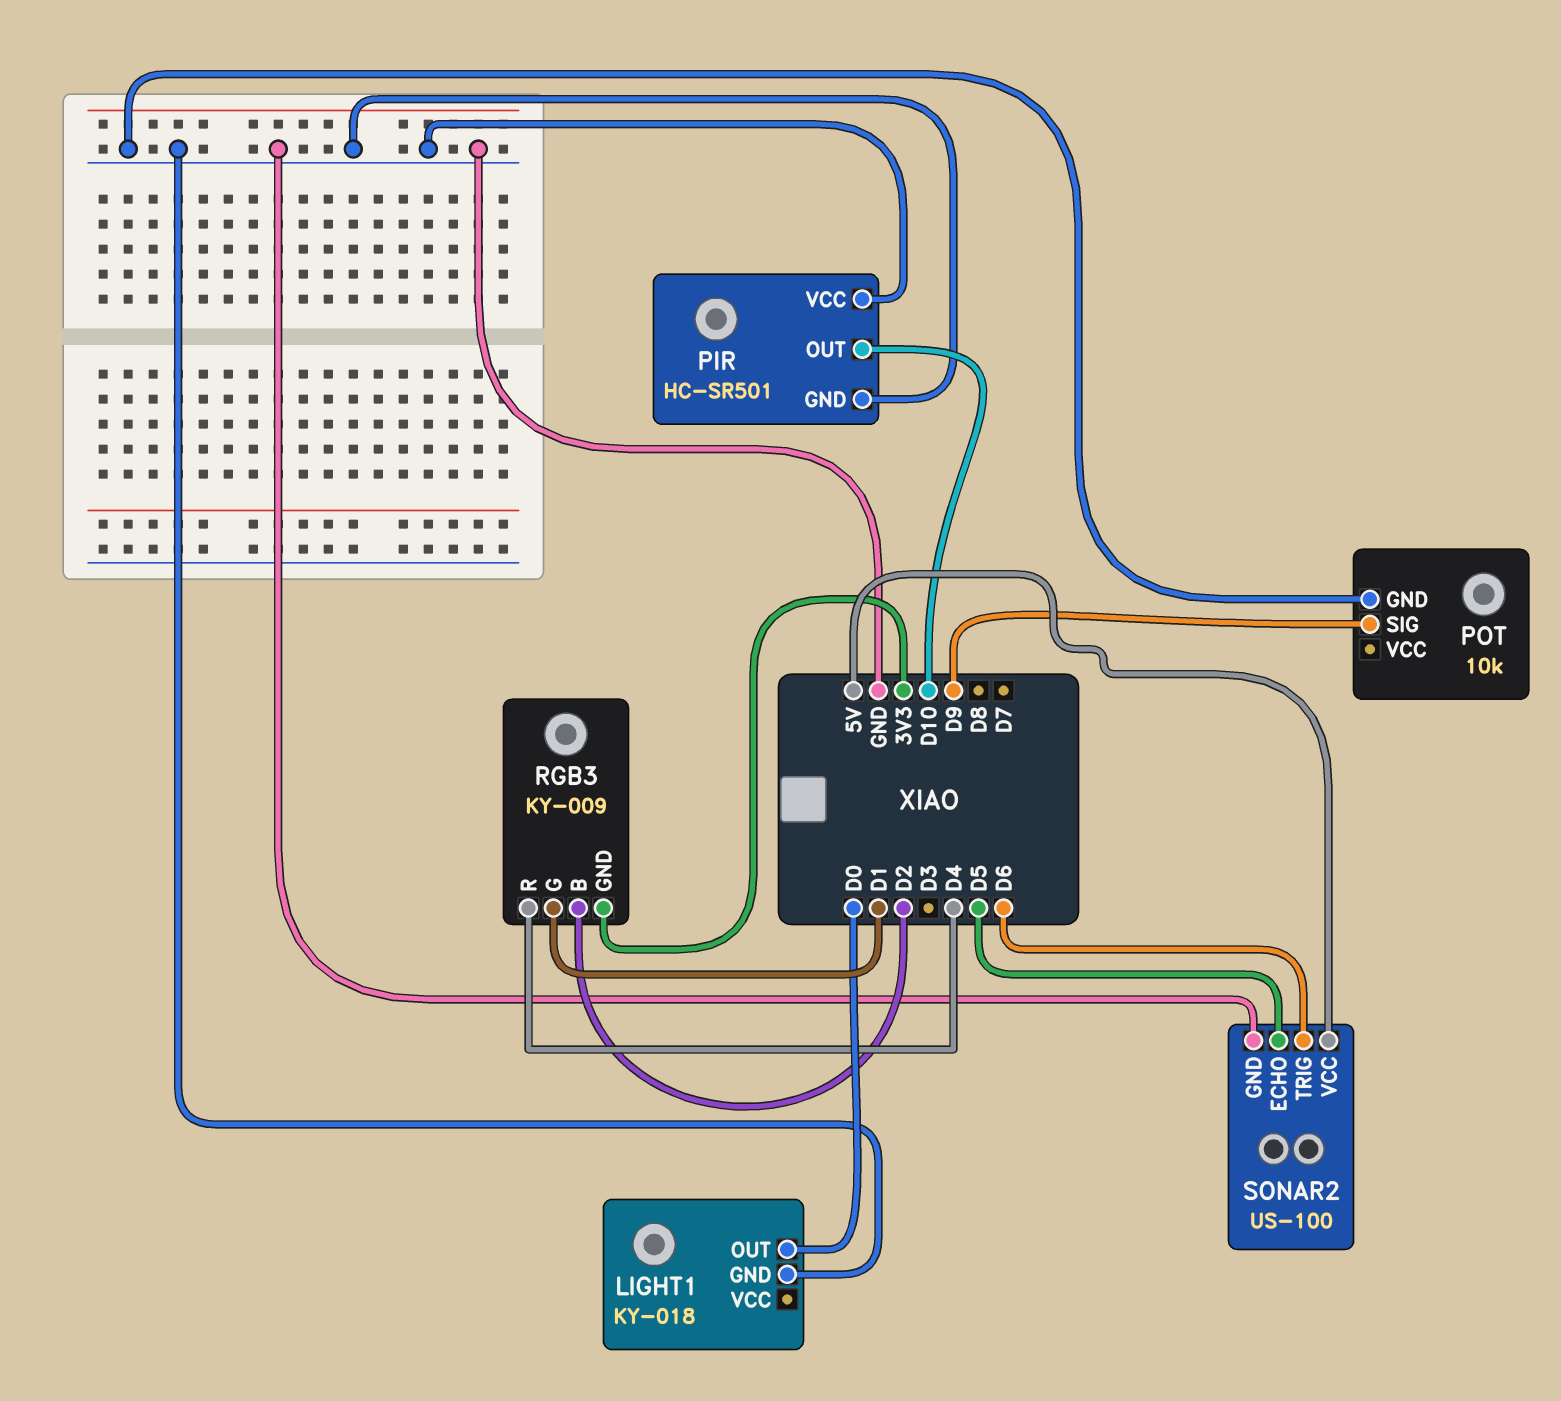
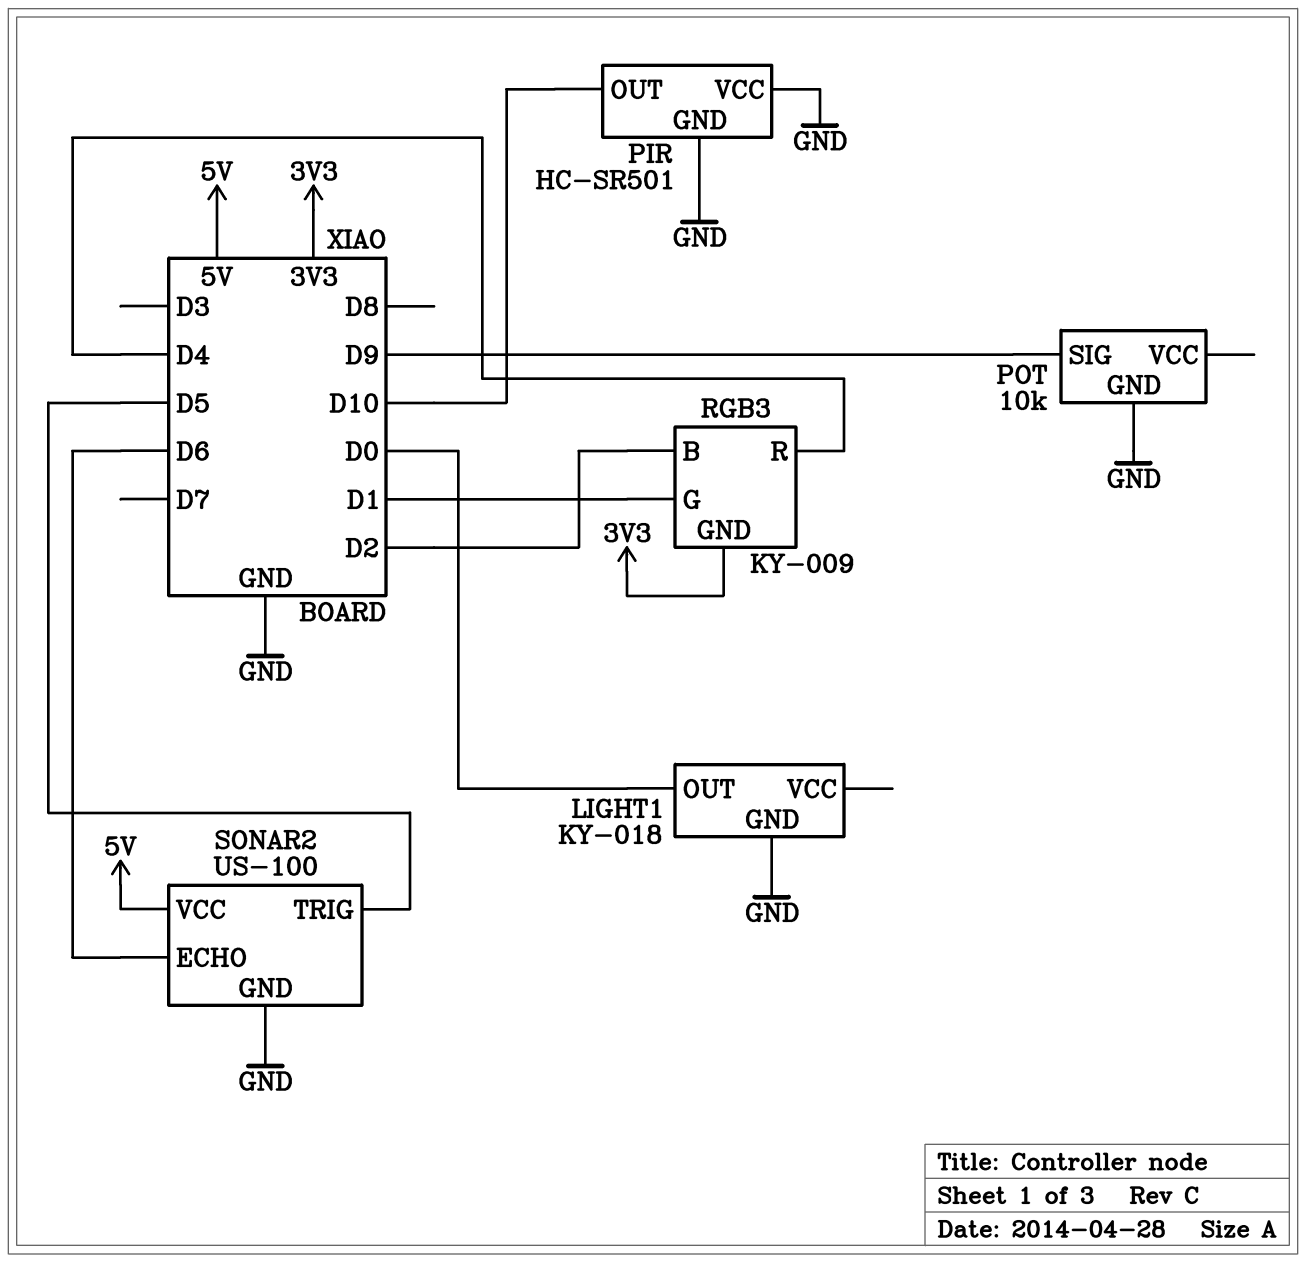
SONAR2 pin ECHO: D5 -> D6
SONAR2 pin TRIG: D6 -> D5

